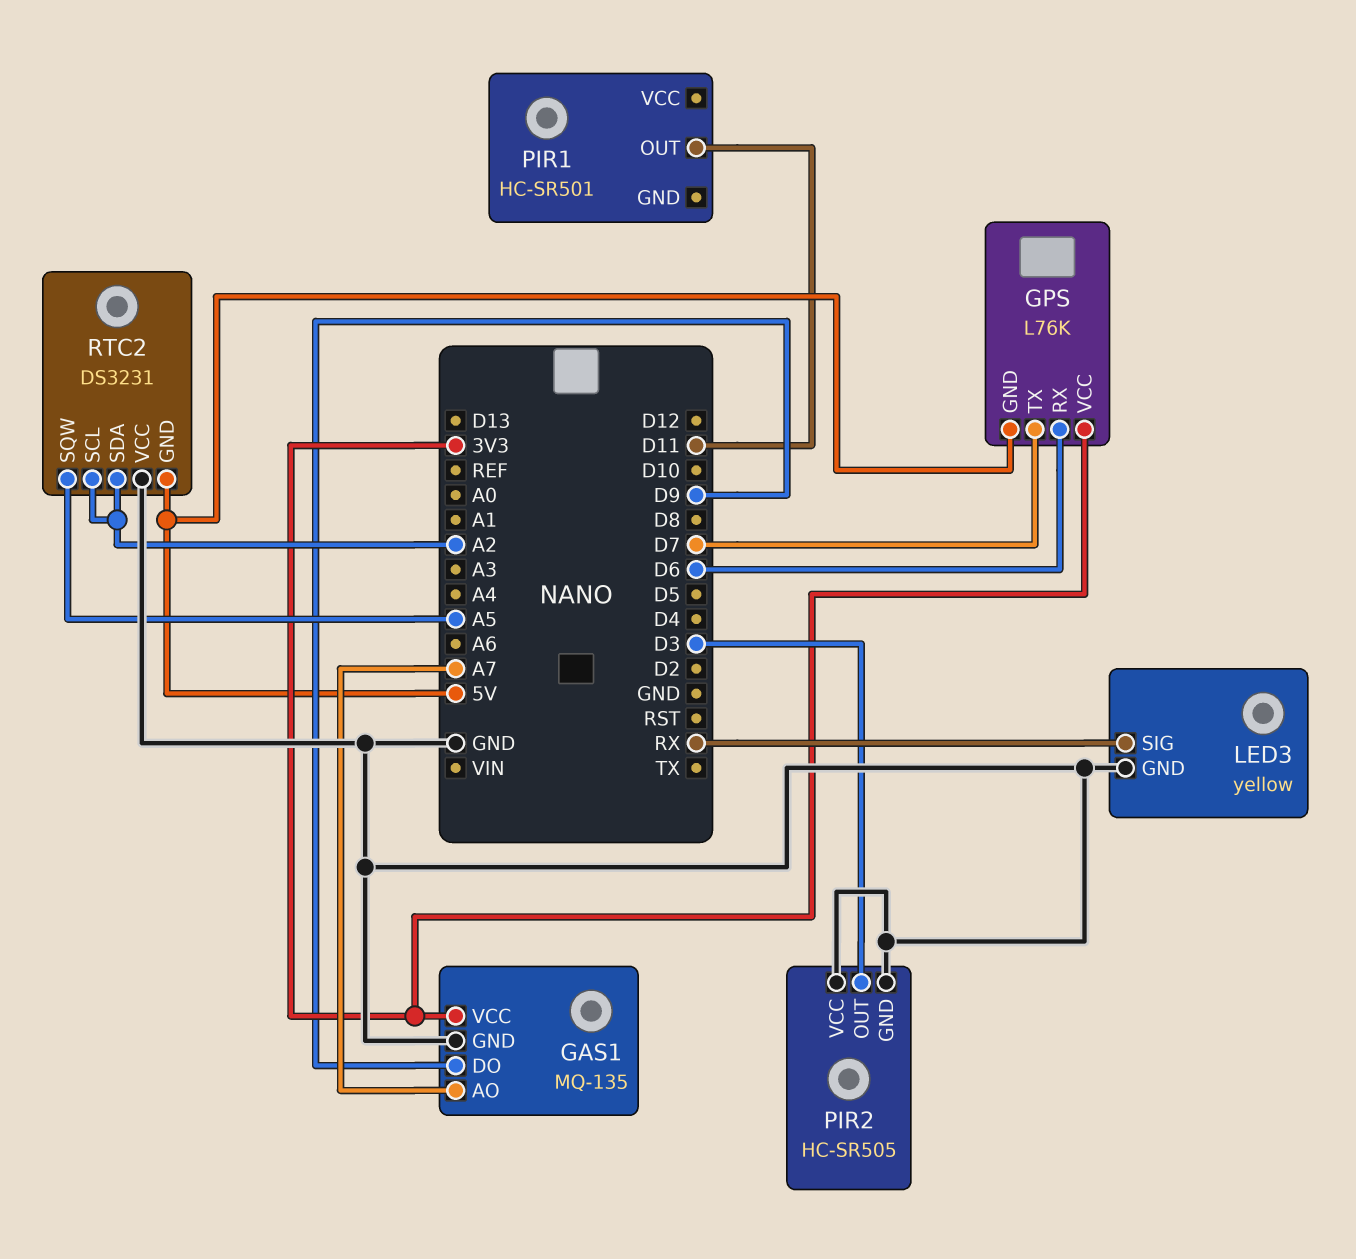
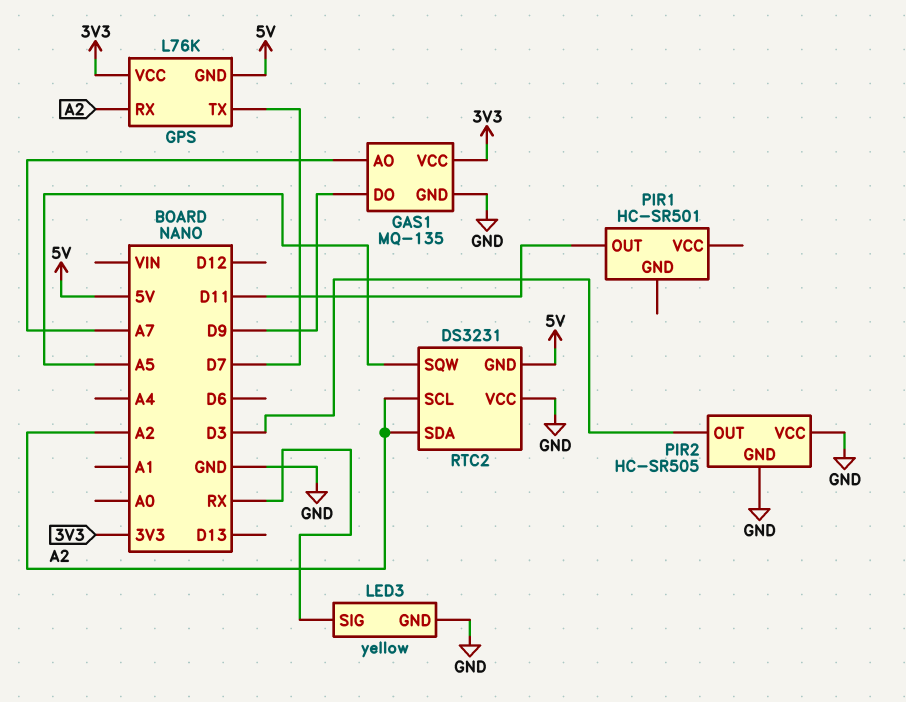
GPS pin RX: D6 -> A2

